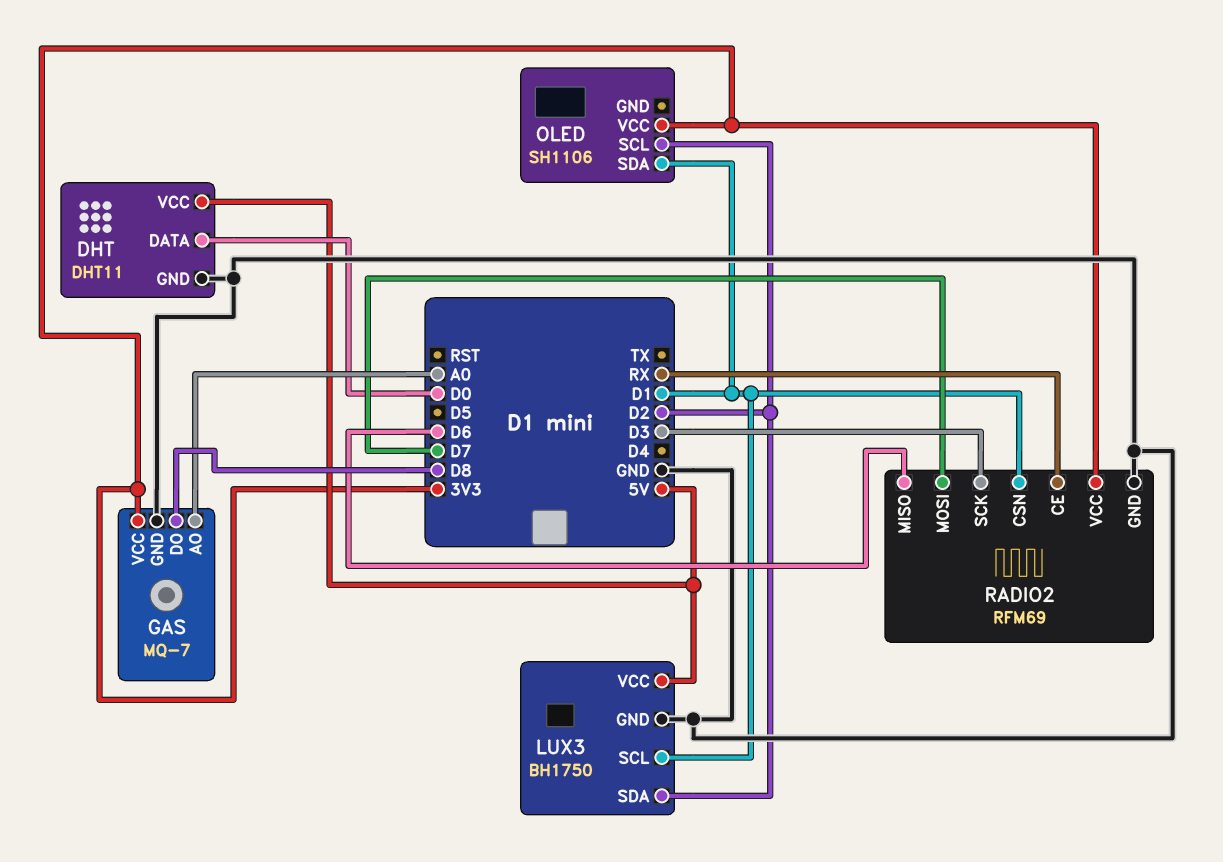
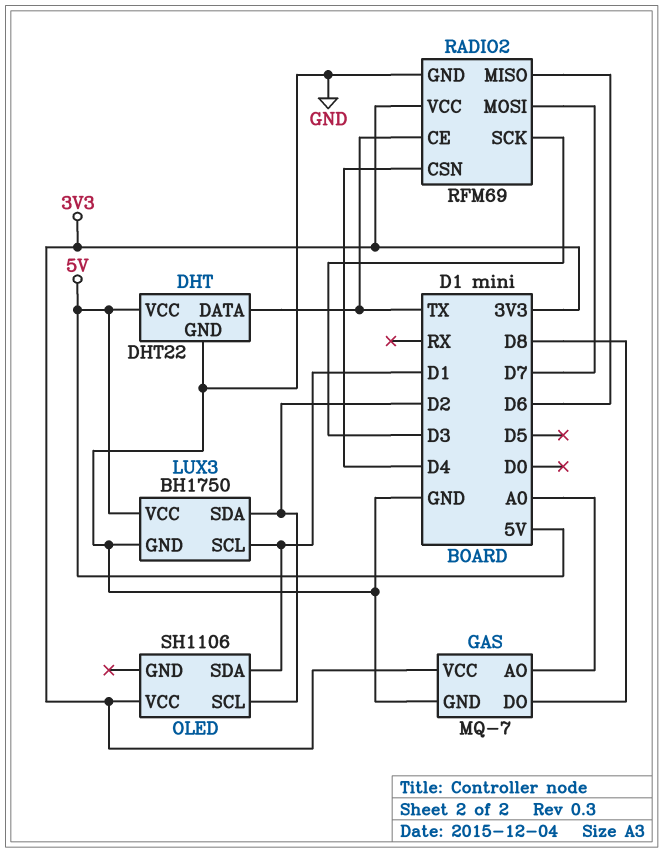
DHT: DHT11 -> DHT22
DHT pin DATA: D0 -> TX
RADIO2 pin CE: RX -> TX
RADIO2 pin CSN: D1 -> D4

